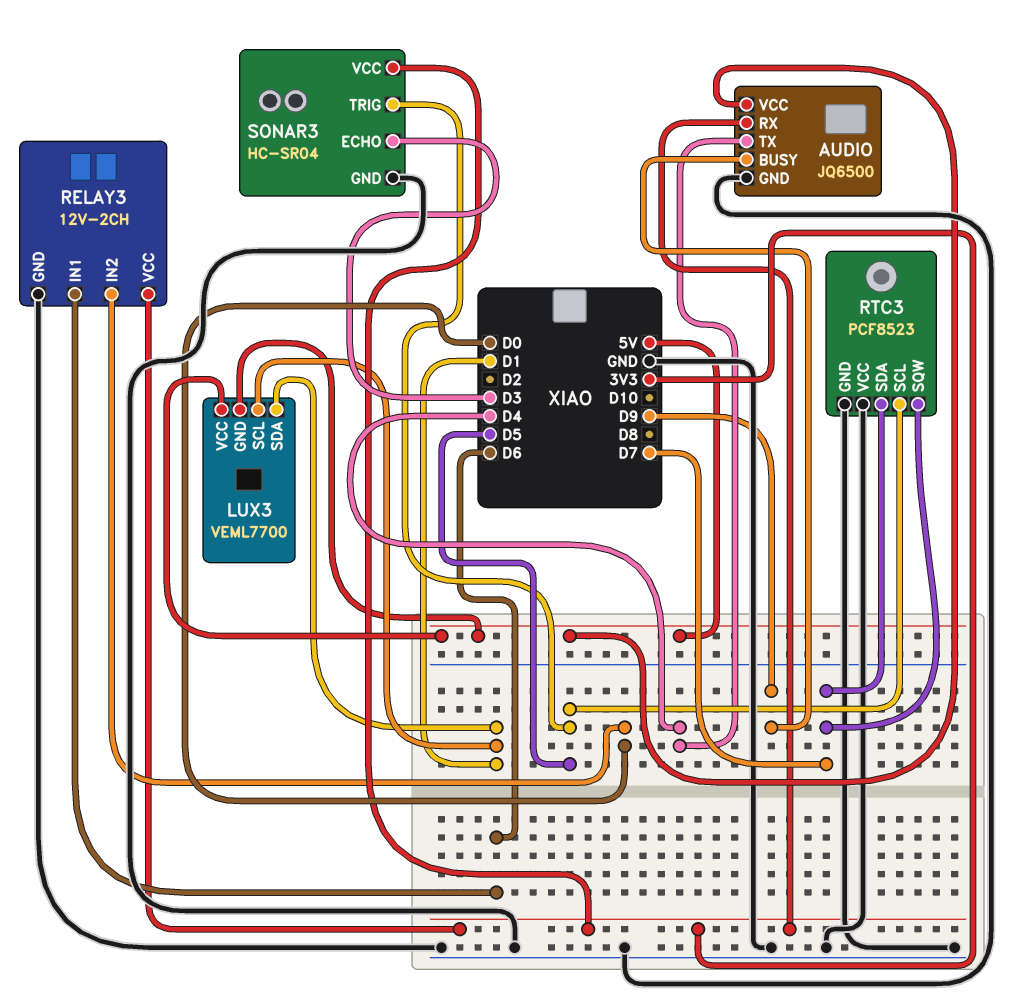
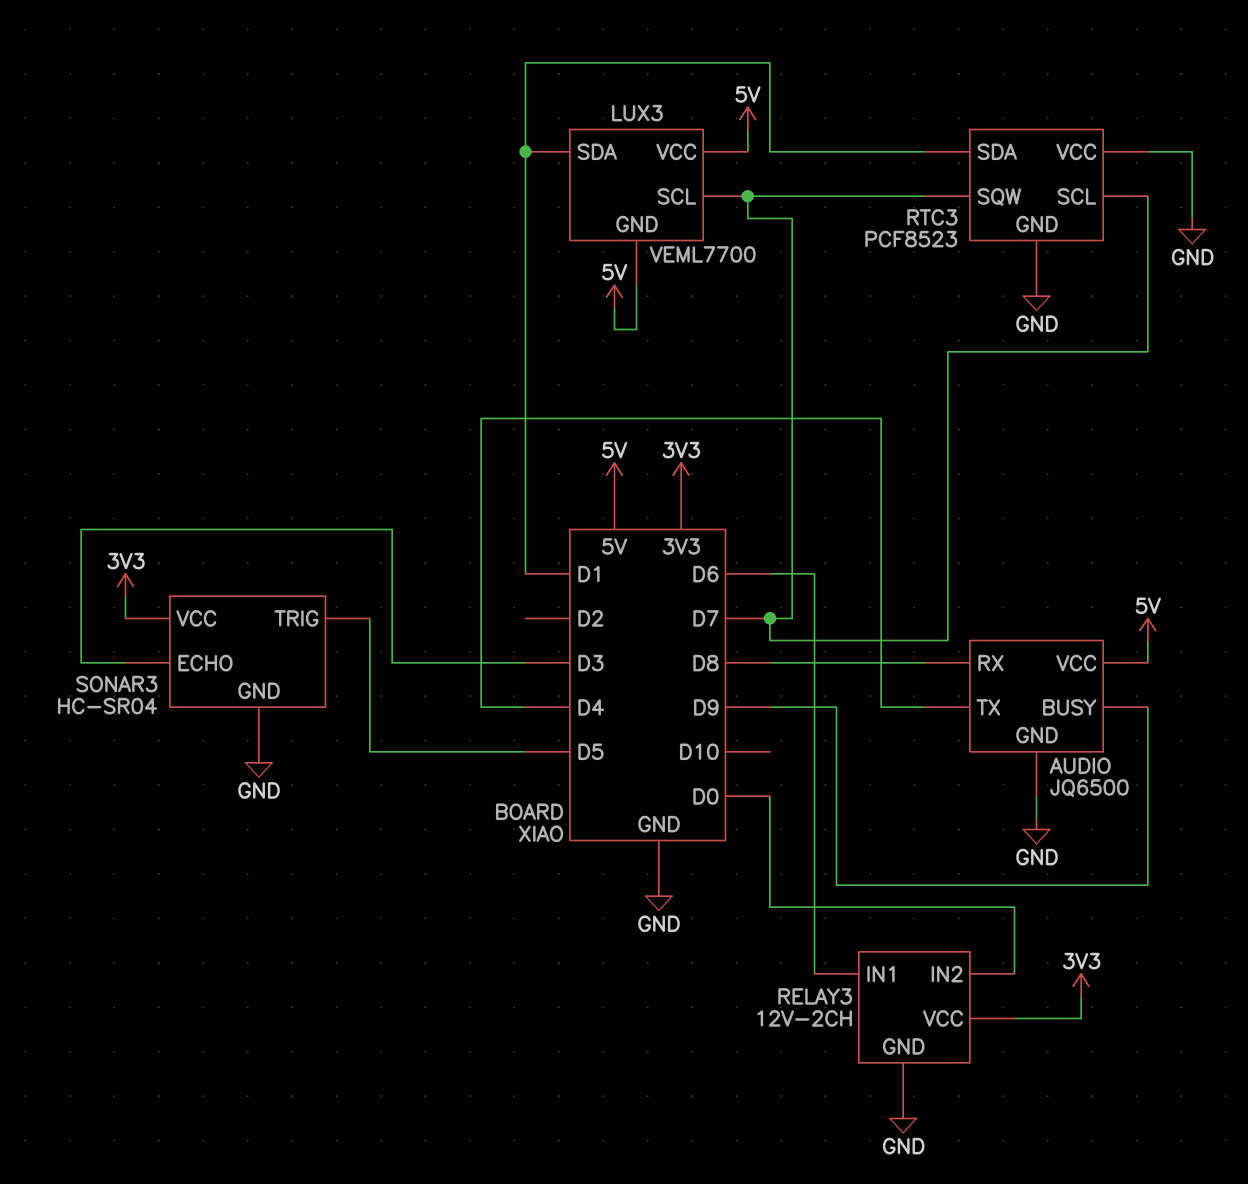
AUDIO pin RX: 3V3 -> D8
LUX3 pin SCL: D1 -> D7
RTC3 pin SCL: D5 -> D7
RTC3 pin SDA: D7 -> D1

